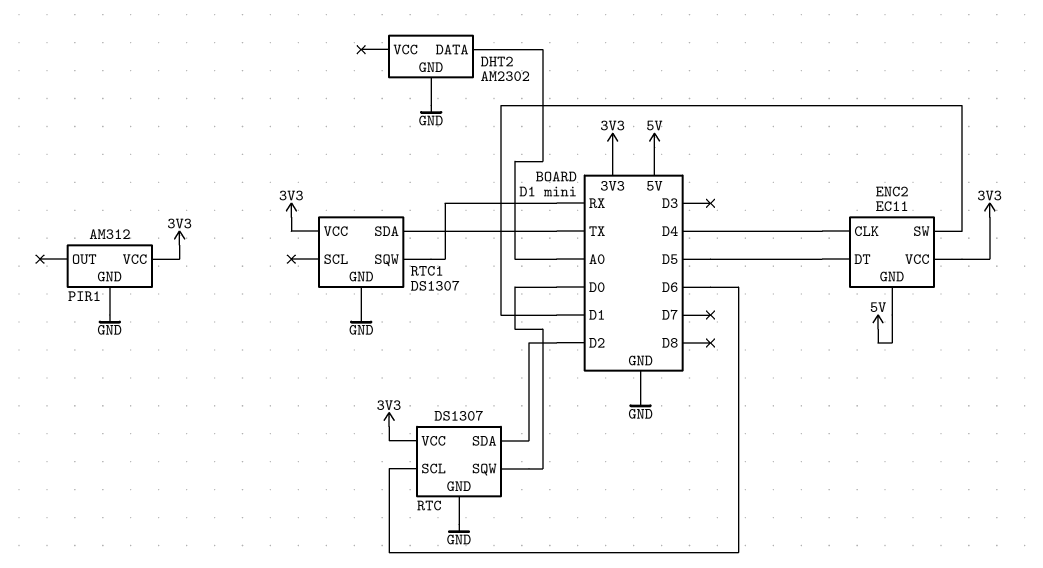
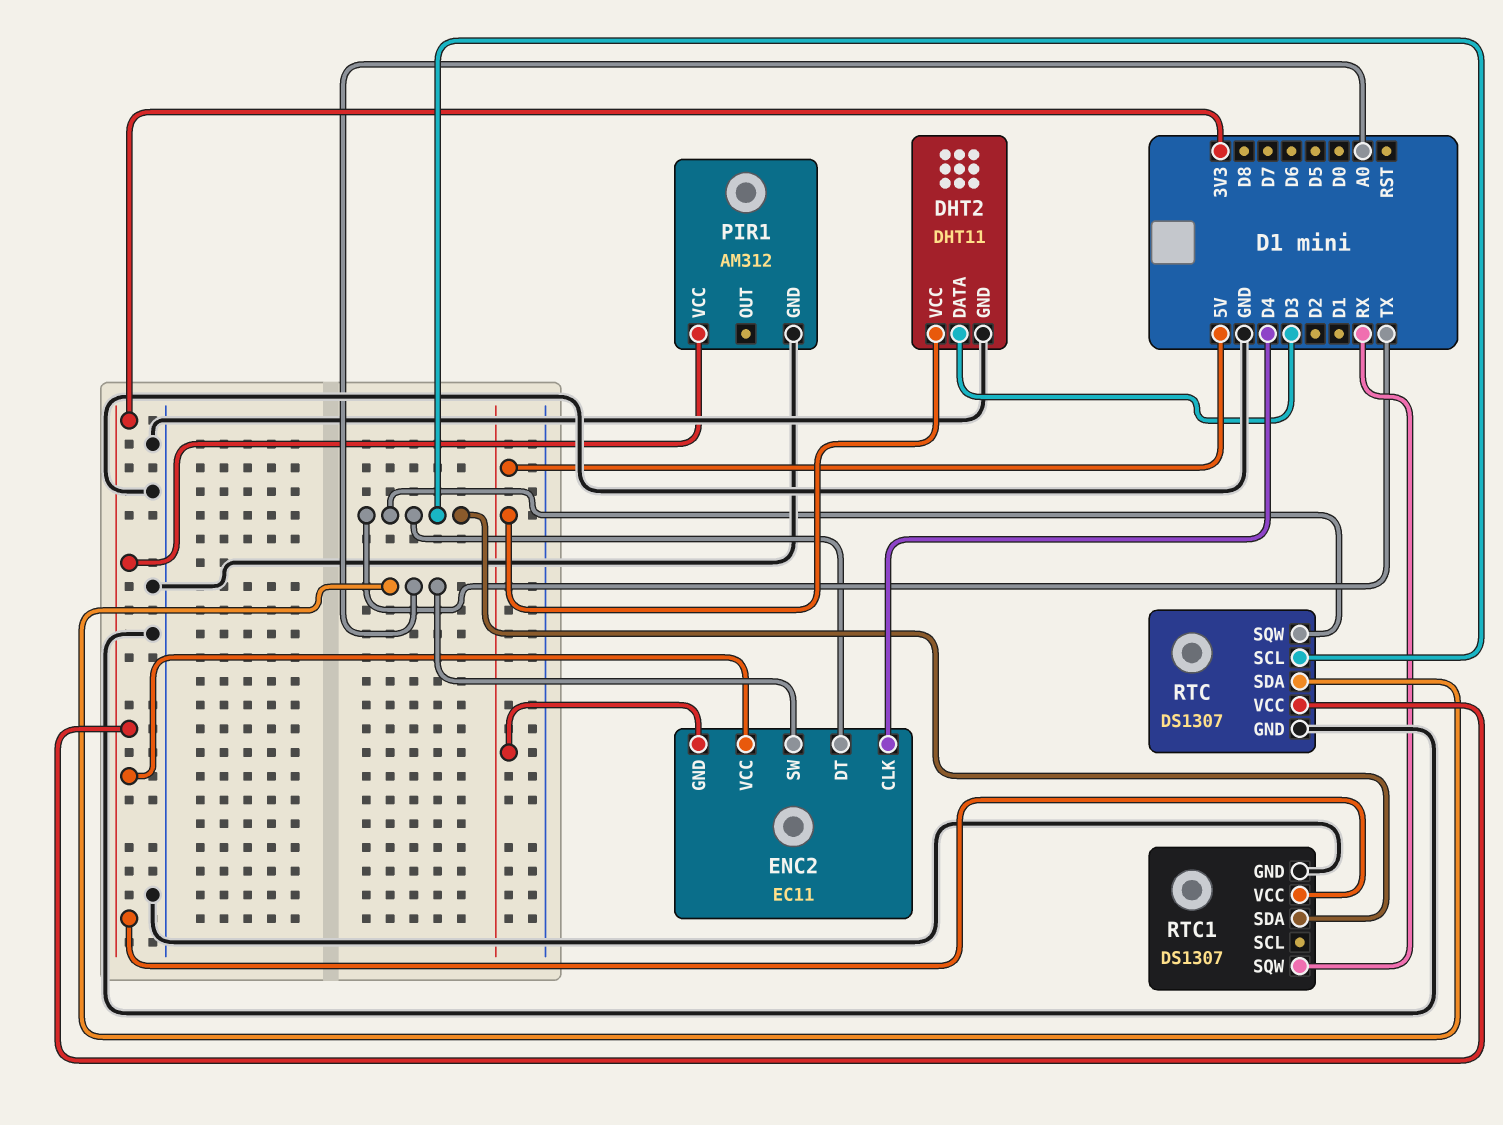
DHT2: AM2302 -> DHT11
DHT2 pin DATA: A0 -> D3
DHT2 pin VCC: none -> 5V
ENC2 pin DT: D5 -> TX
ENC2 pin SW: D1 -> A0
RTC pin SCL: D6 -> TX
RTC pin SDA: D2 -> A0
RTC pin SQW: D0 -> TX

